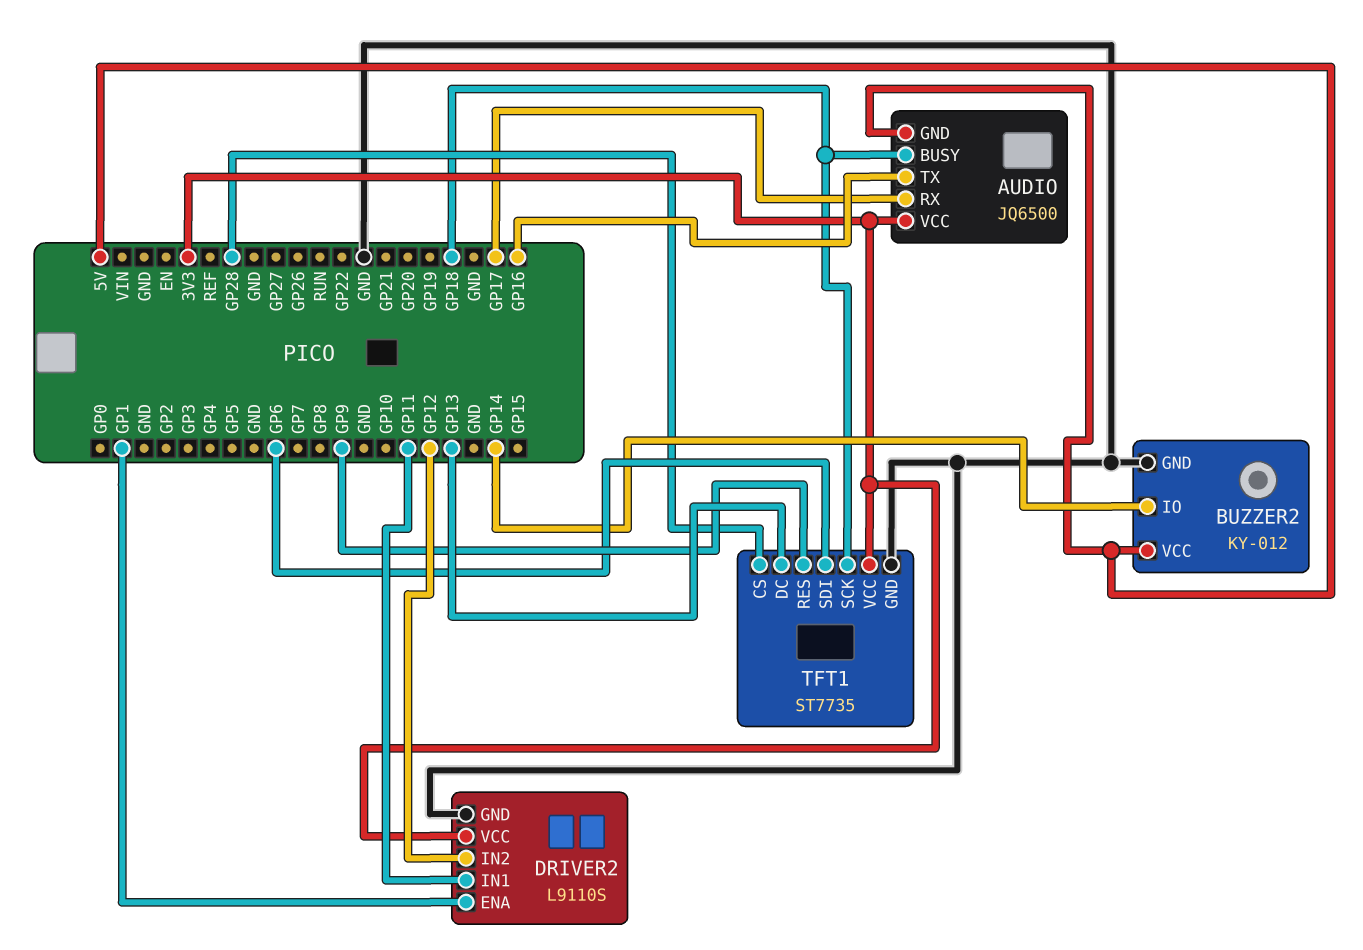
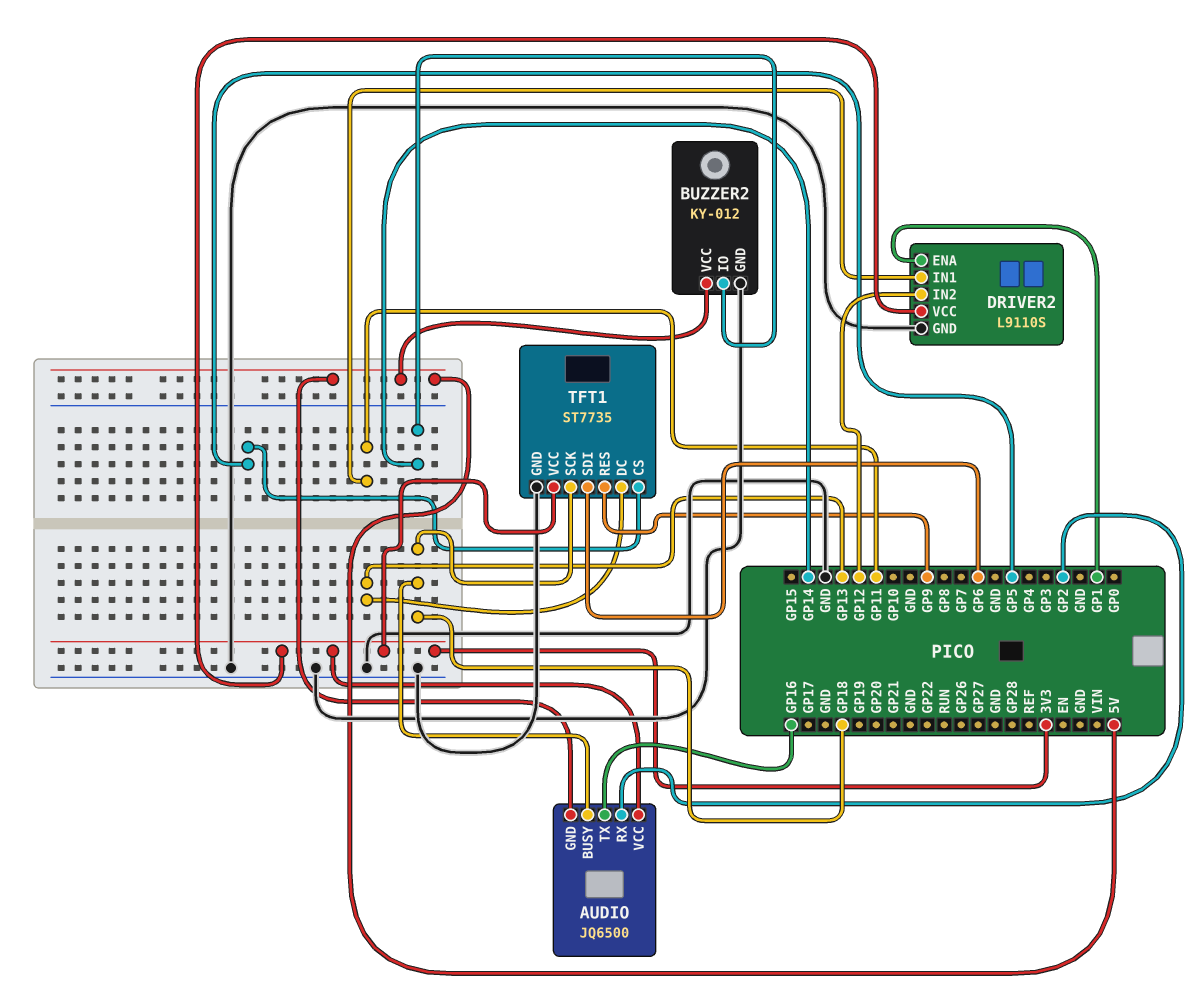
AUDIO pin RX: GP17 -> GP2
TFT1 pin CS: GP28 -> GP5

